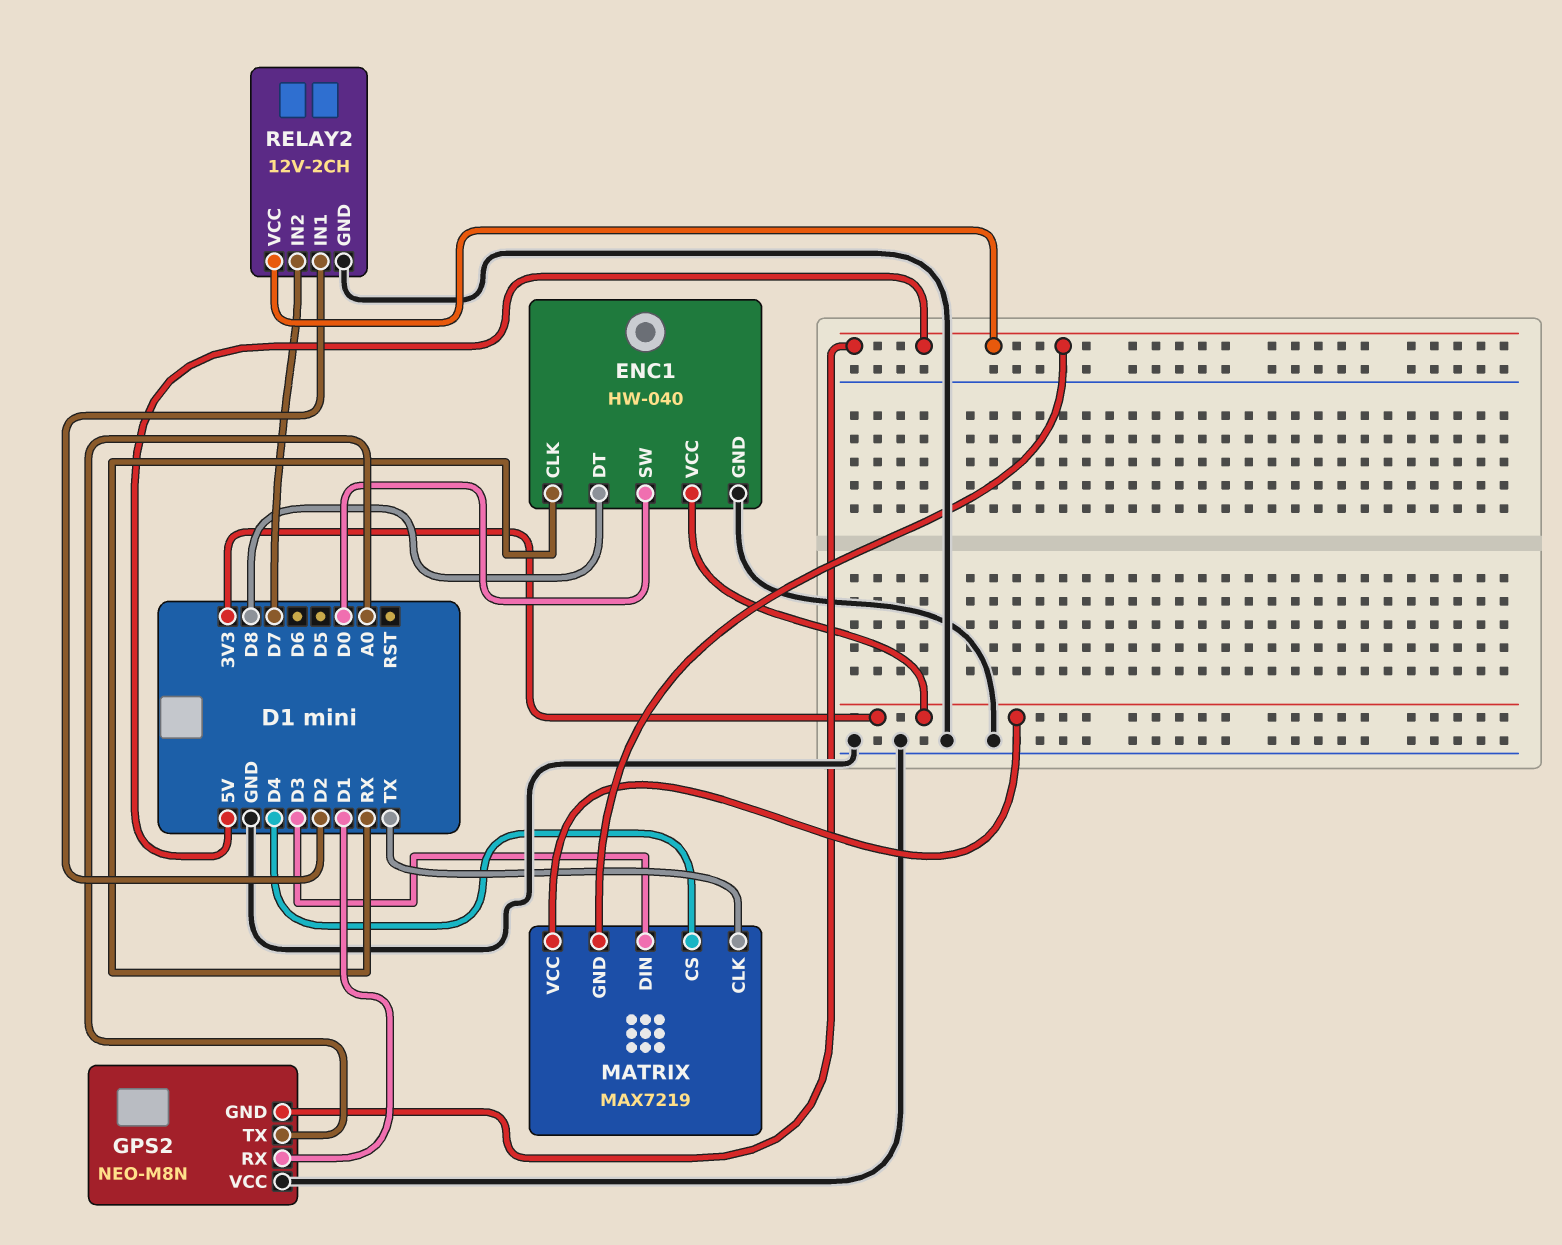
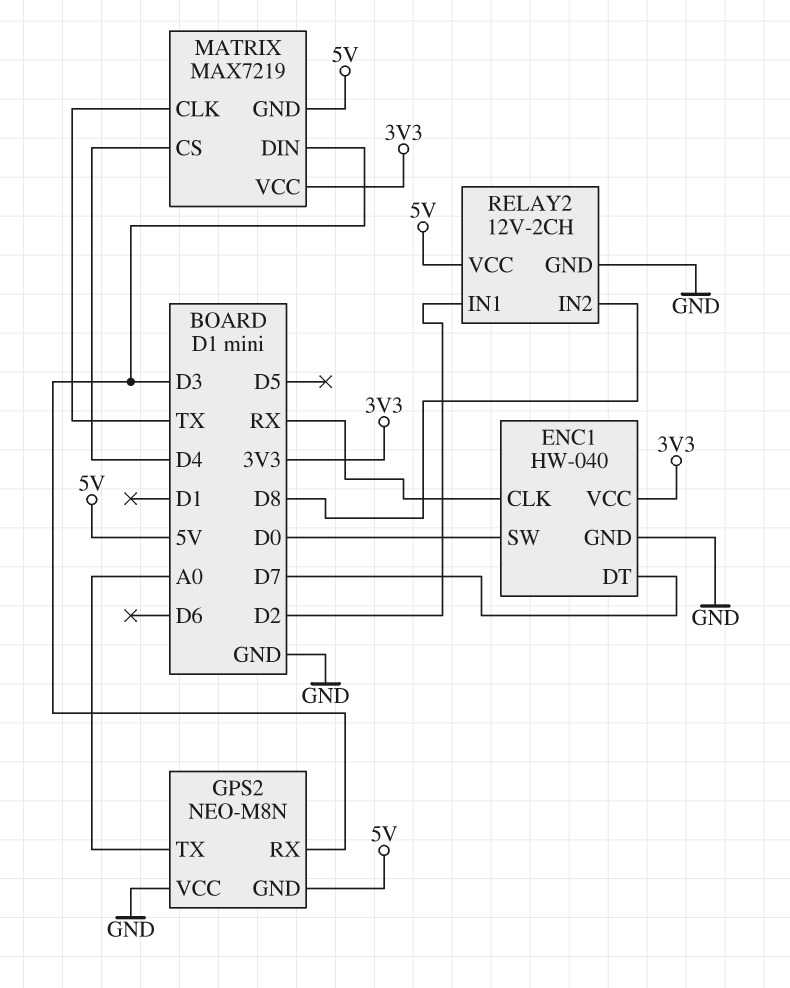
ENC1 pin DT: D8 -> D7
GPS2 pin RX: D1 -> D3
RELAY2 pin IN2: D7 -> D8

